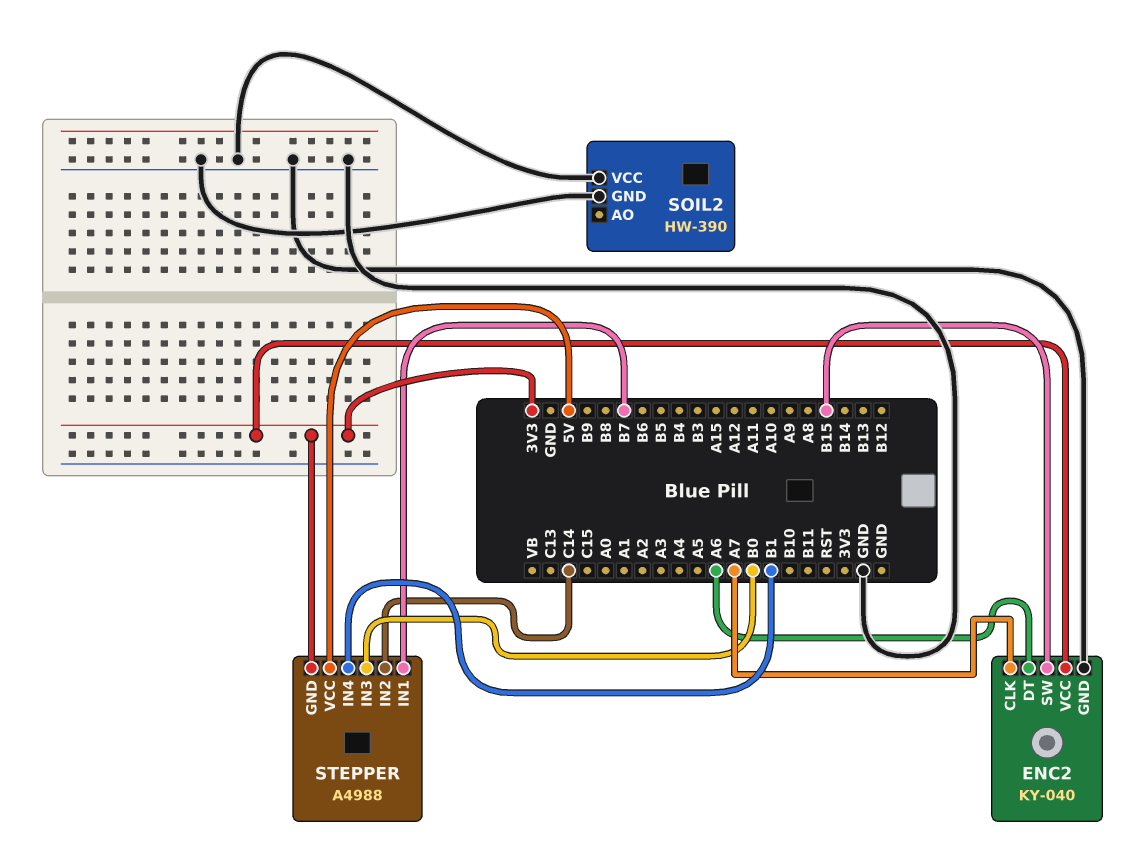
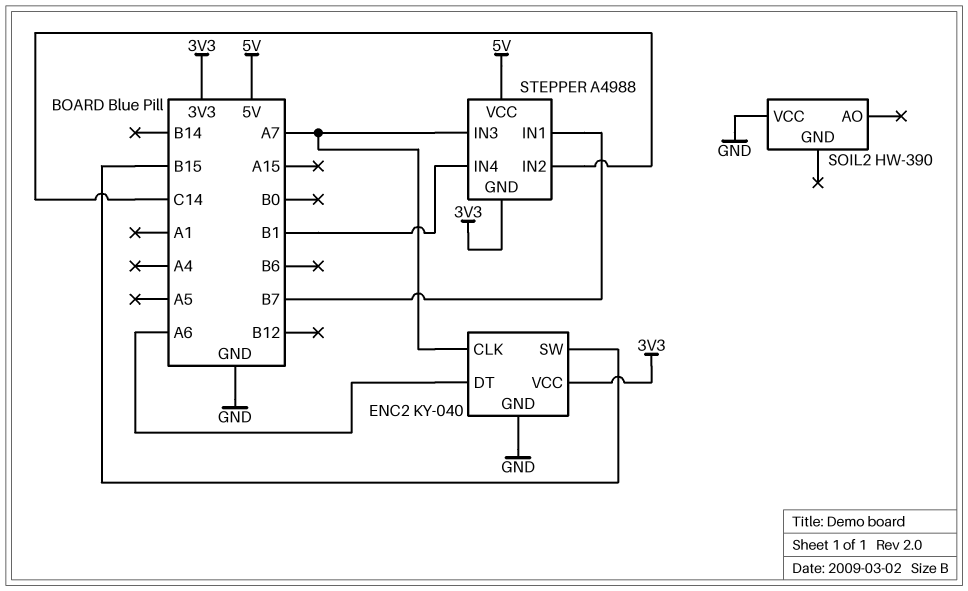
SOIL2 pin GND: GND -> none
STEPPER pin IN3: B0 -> A7

